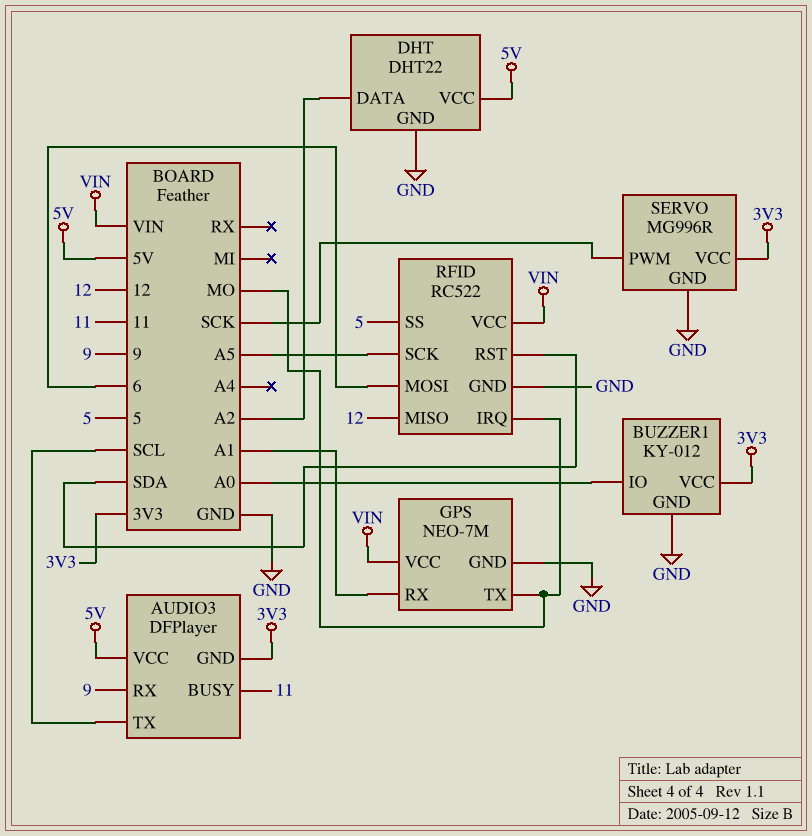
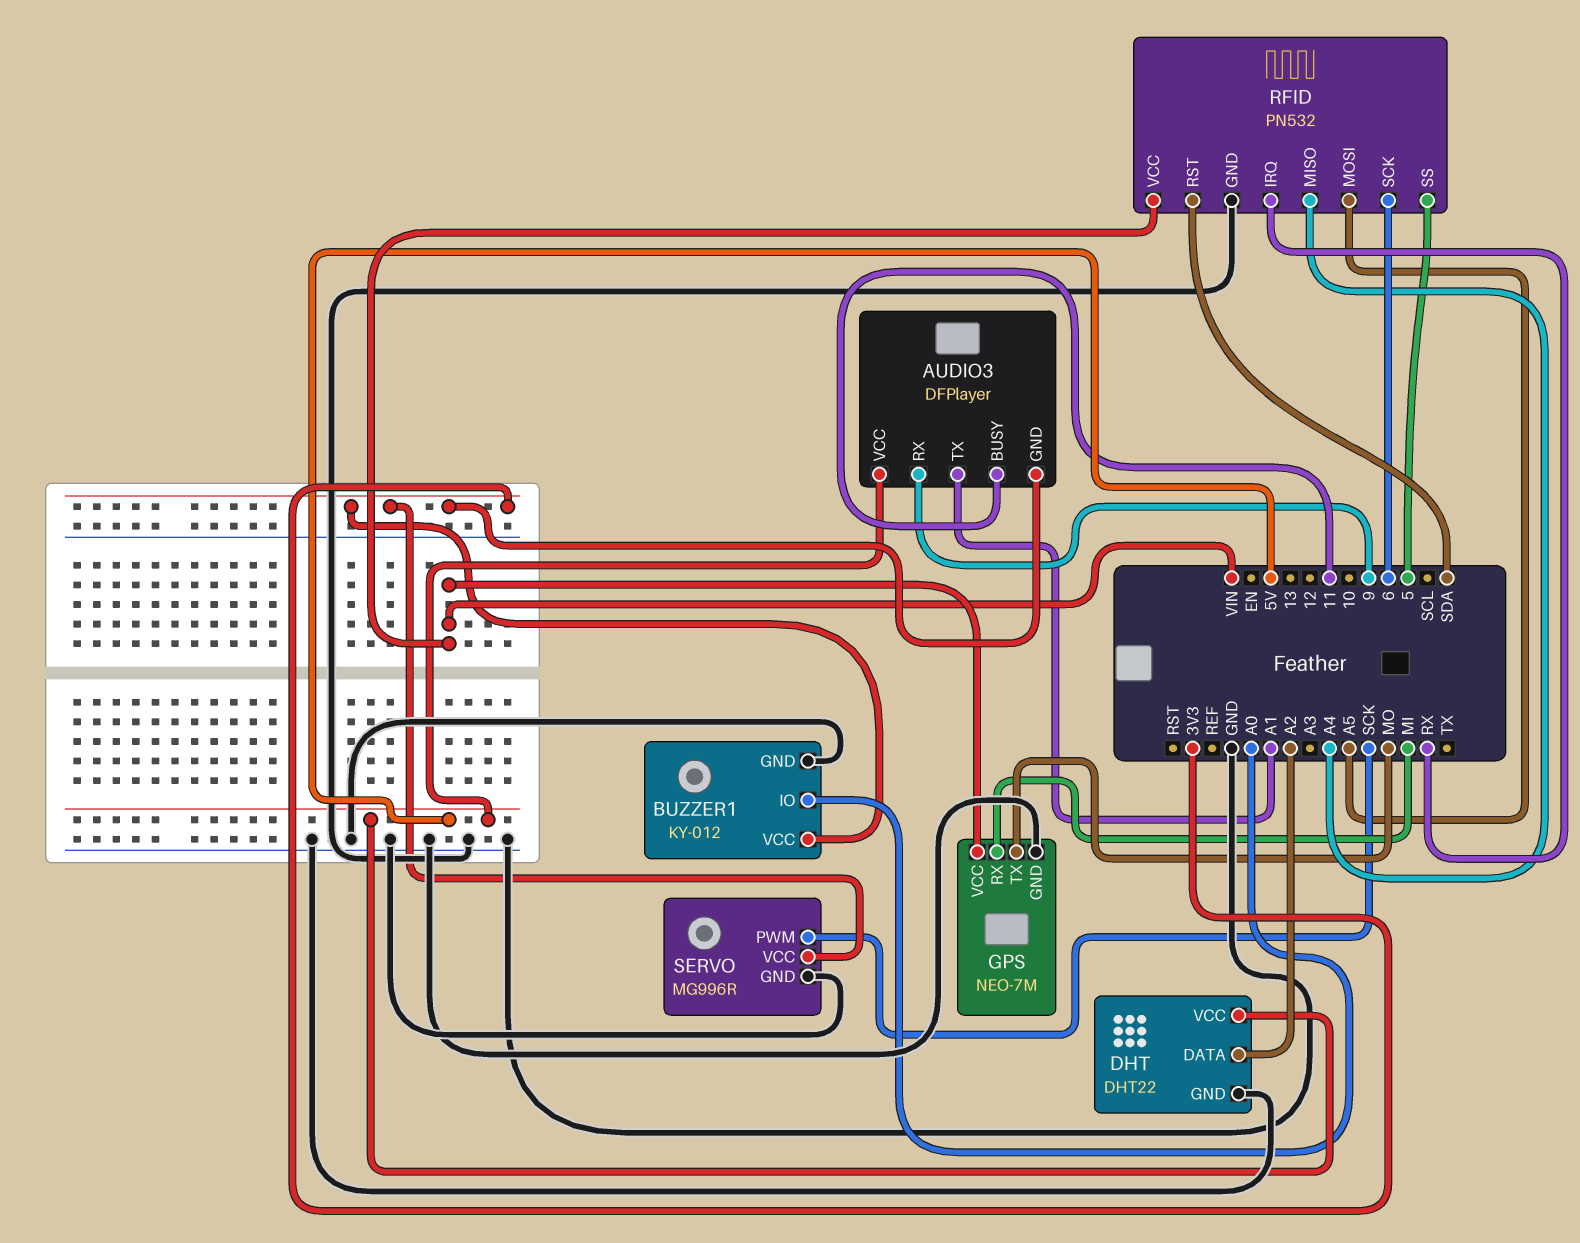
AUDIO3 pin TX: SCL -> A1
GPS pin RX: A1 -> MI
RFID: RC522 -> PN532
RFID pin IRQ: MO -> RX
RFID pin MISO: 12 -> A4
RFID pin MOSI: 6 -> A5
RFID pin SCK: A5 -> 6

